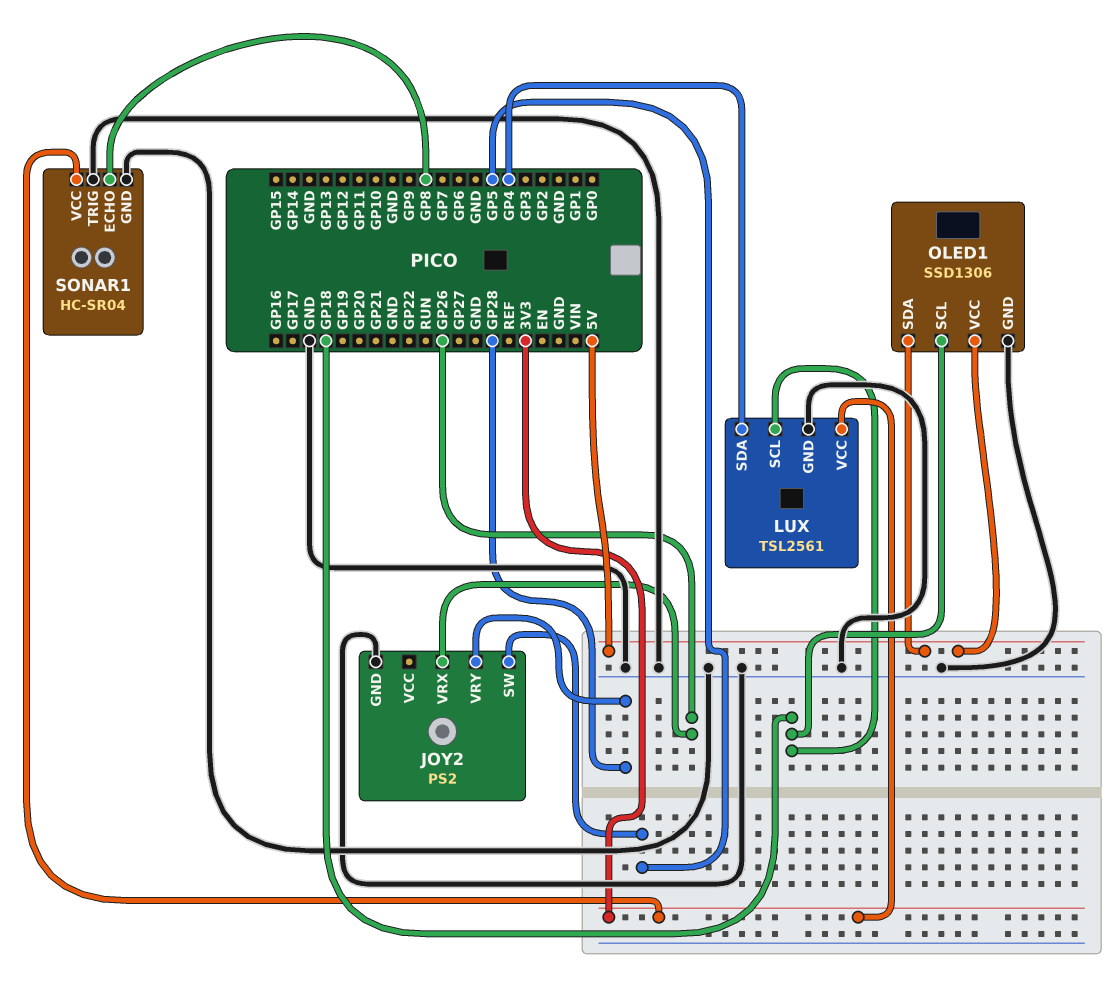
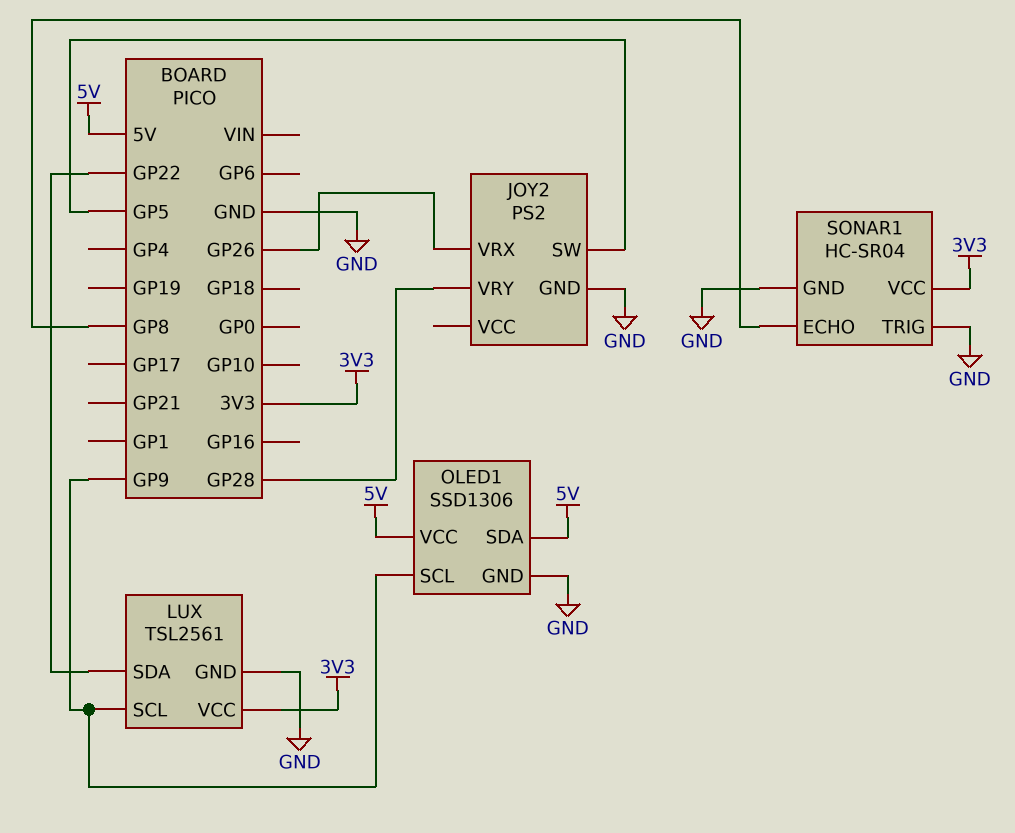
LUX pin SCL: GP18 -> GP9
LUX pin SDA: GP4 -> GP22
OLED1 pin SCL: GP18 -> GP9

